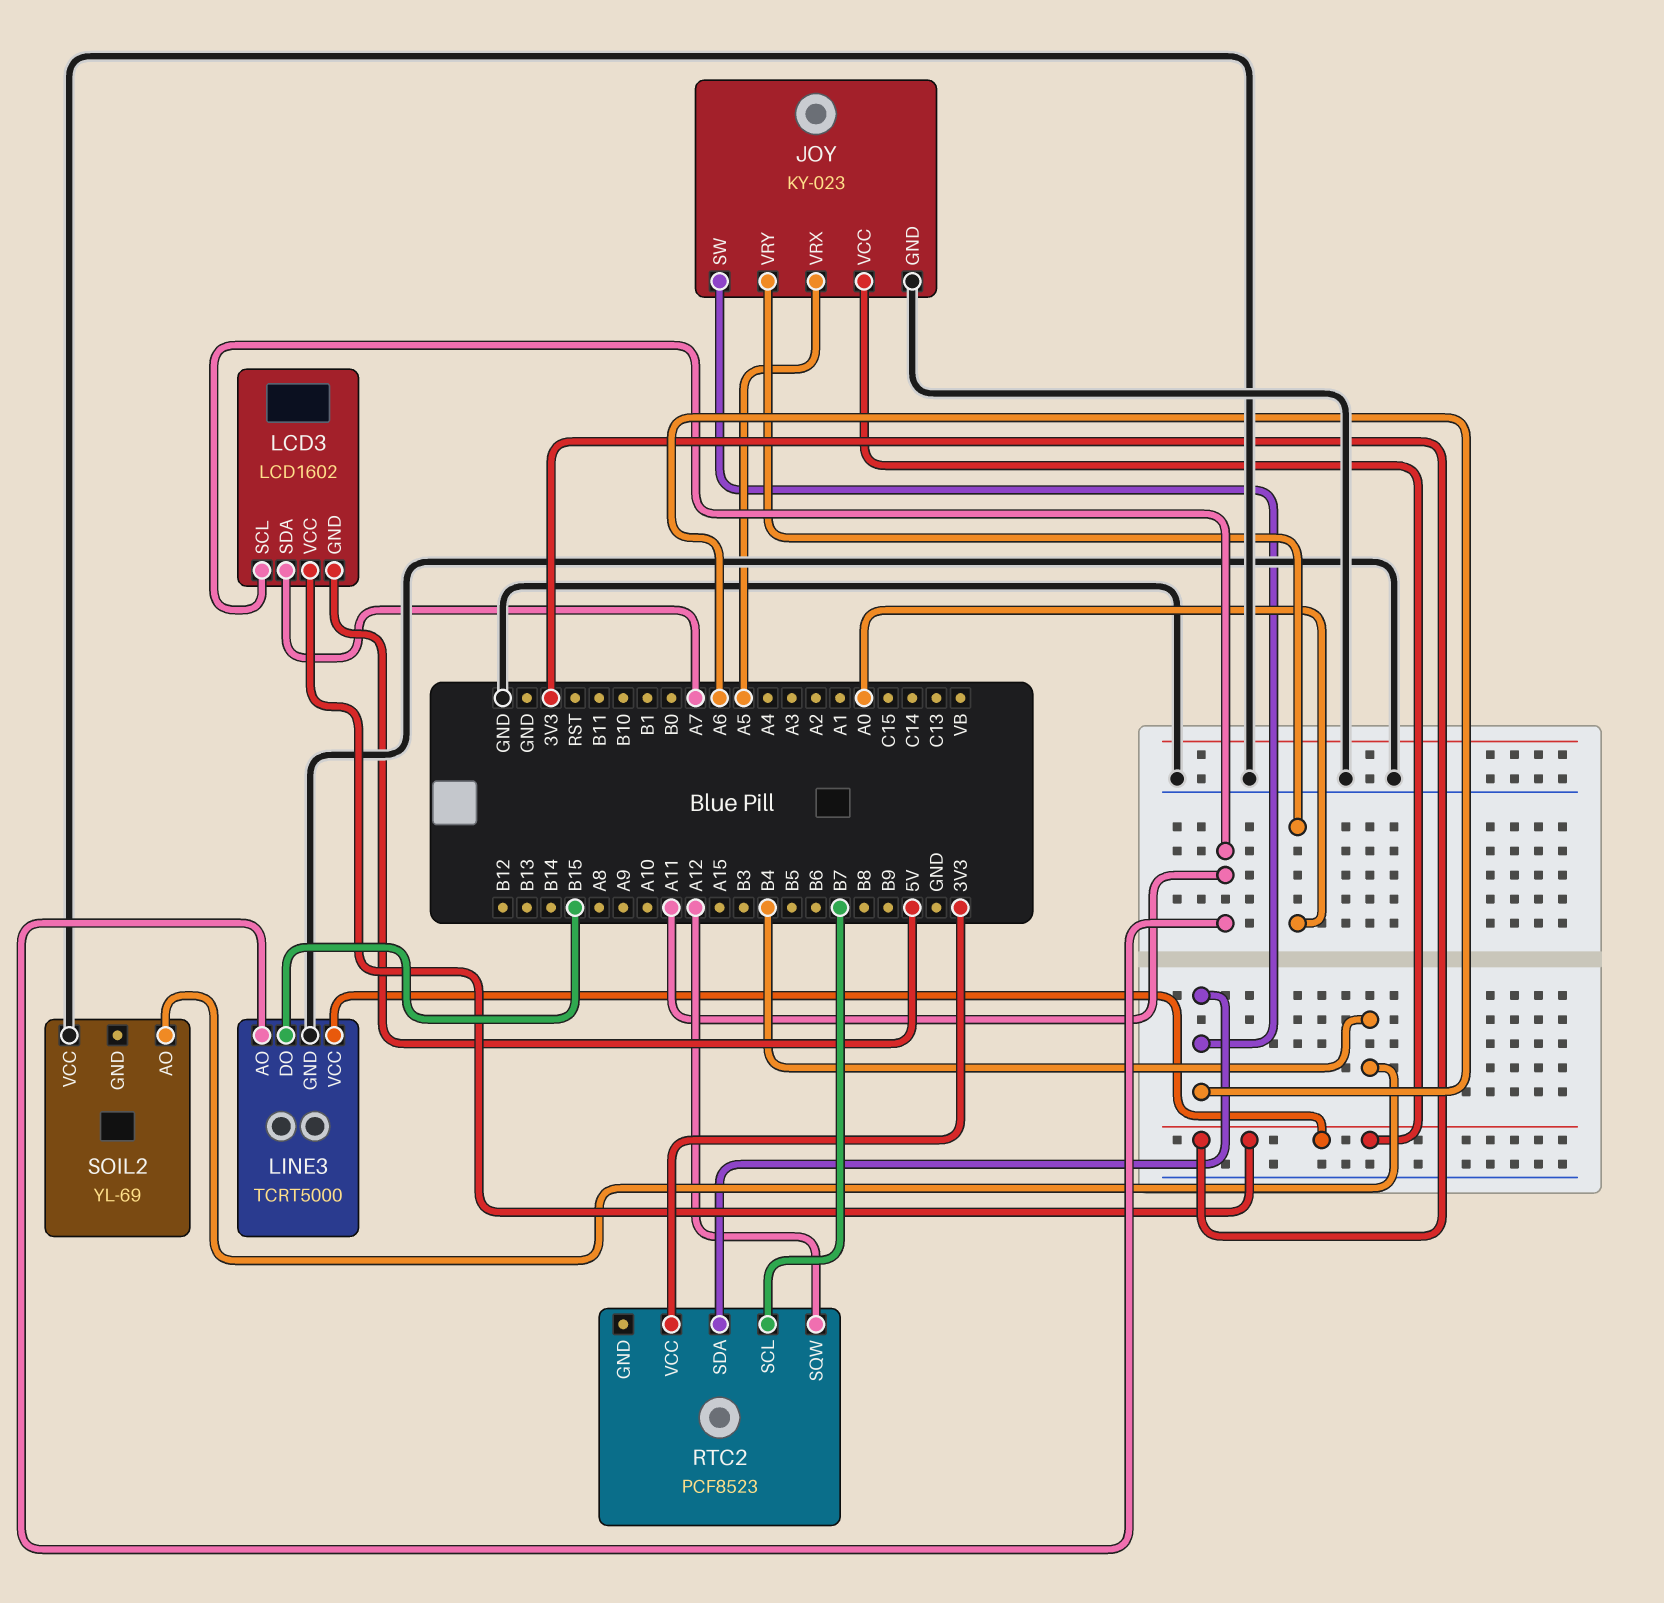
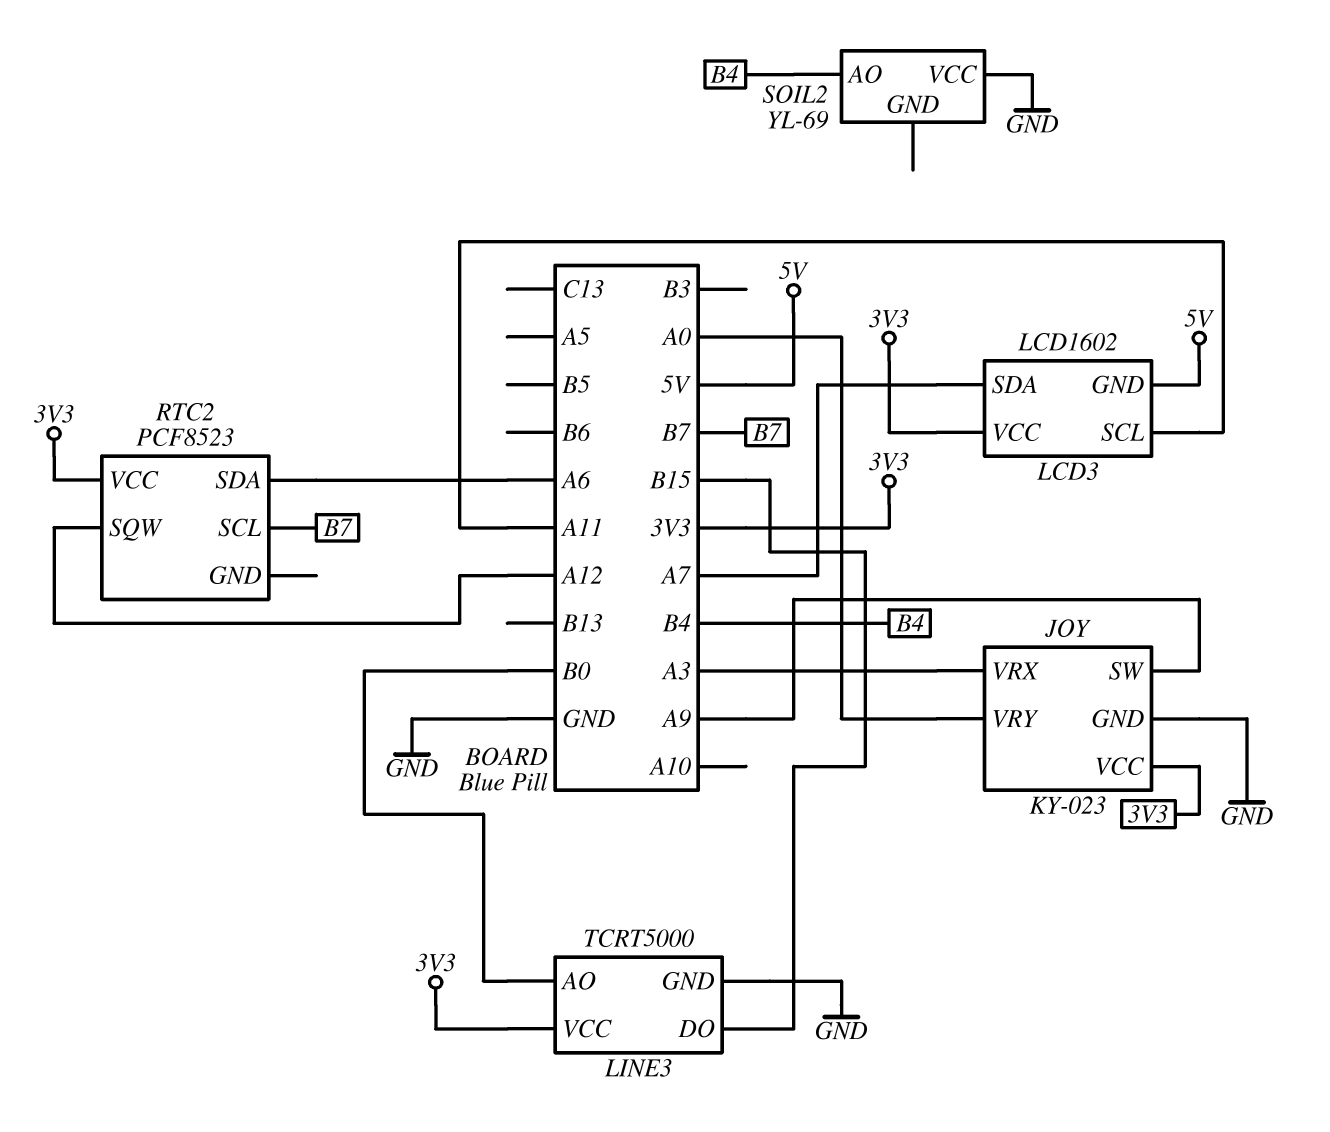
JOY pin SW: A6 -> A9
JOY pin VRX: A5 -> A3
LINE3 pin AO: A11 -> B0

